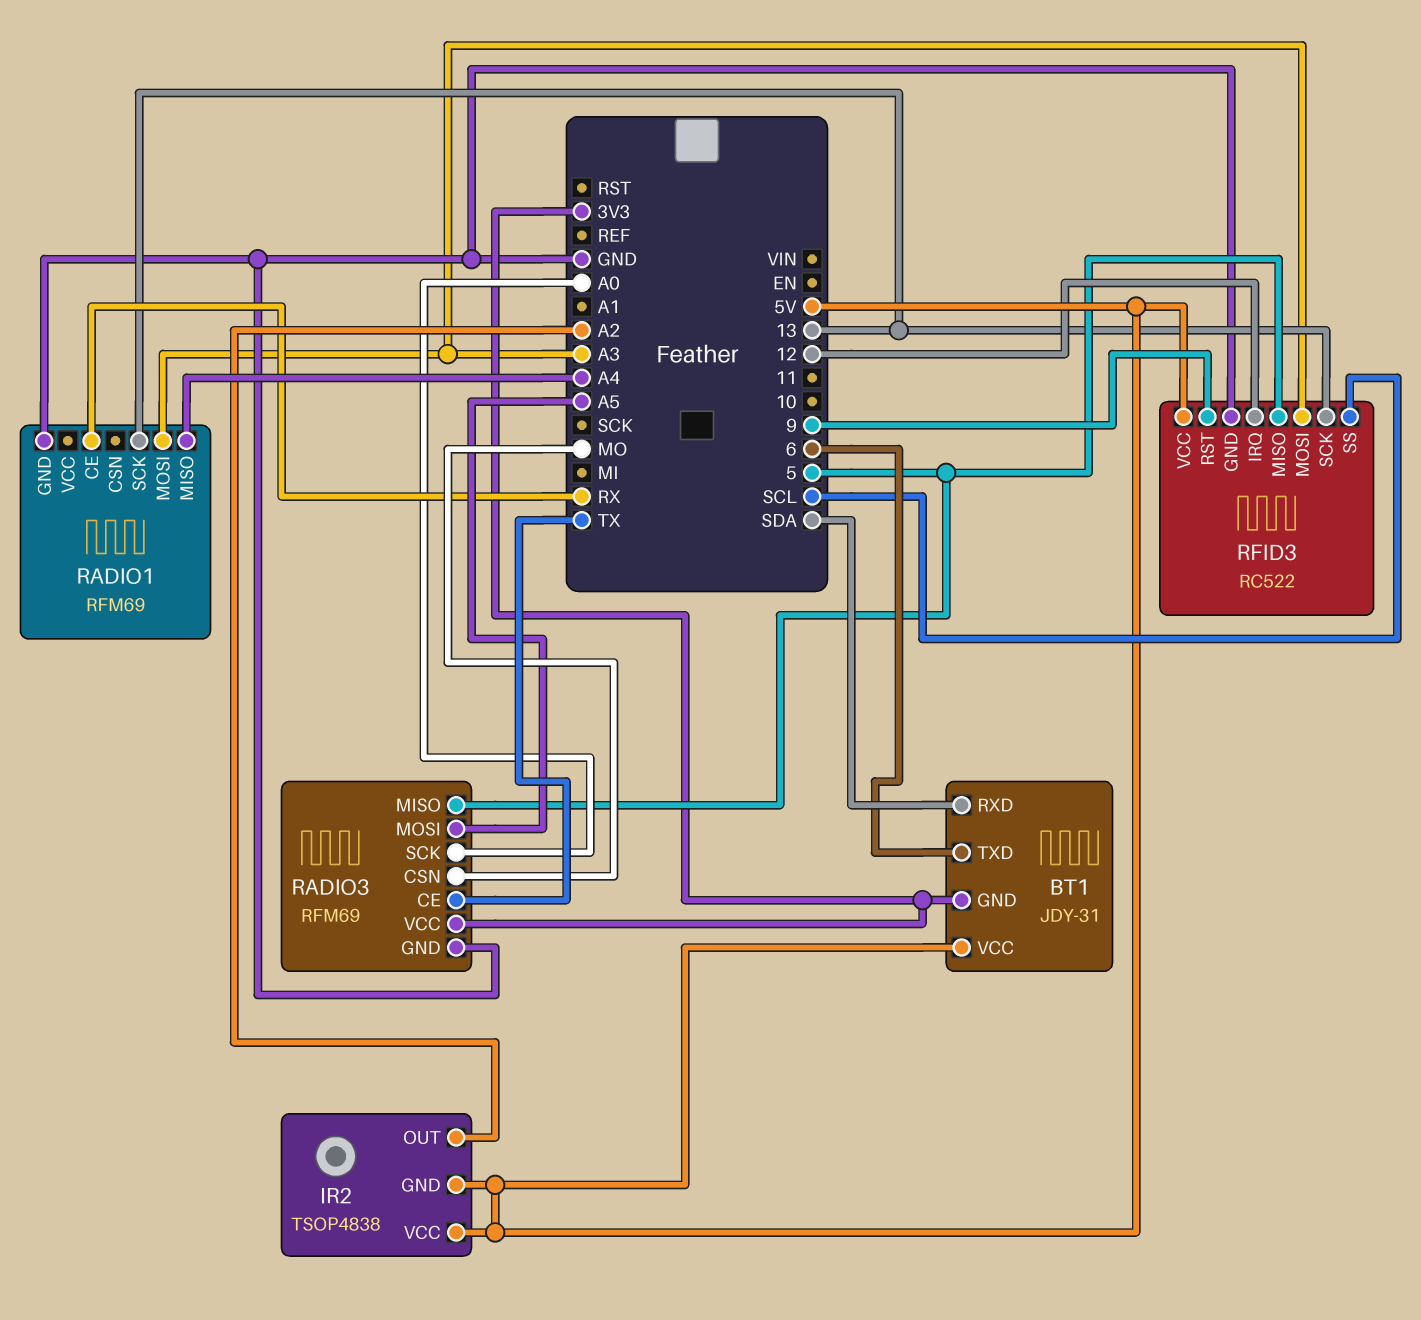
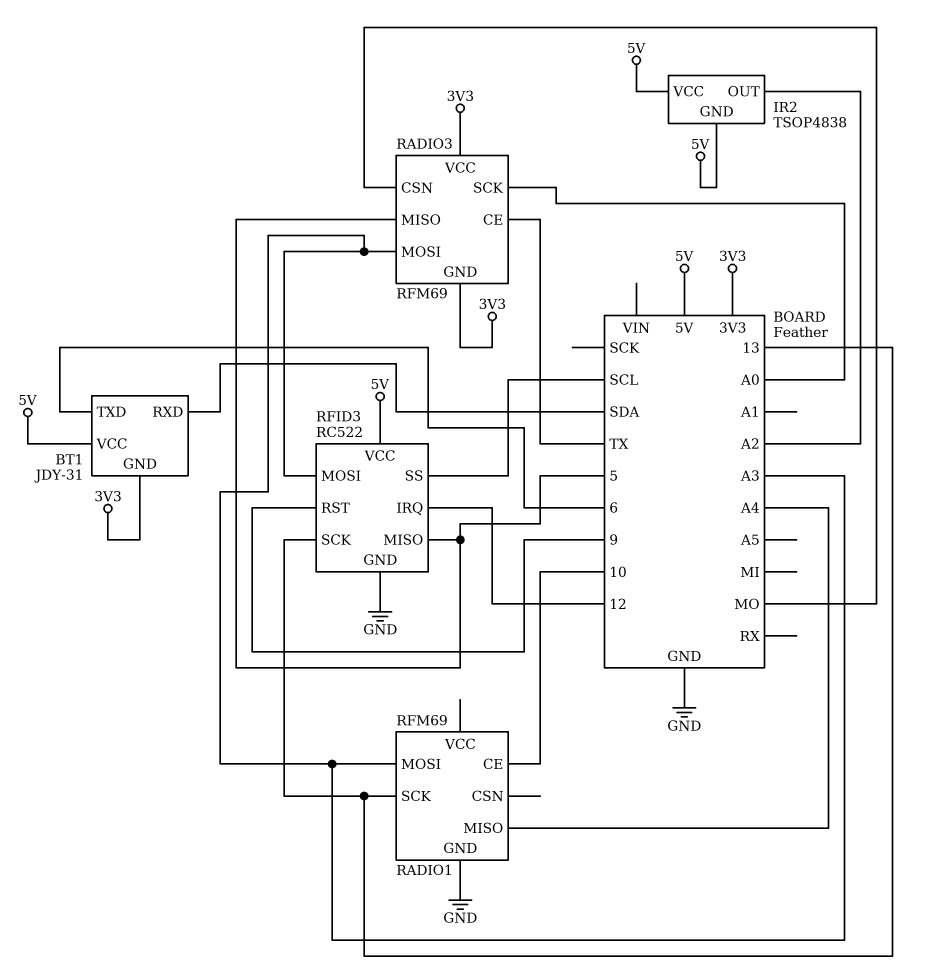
RADIO1 pin CE: RX -> 10
RADIO3 pin GND: GND -> 3V3
RADIO3 pin MOSI: A5 -> A3

